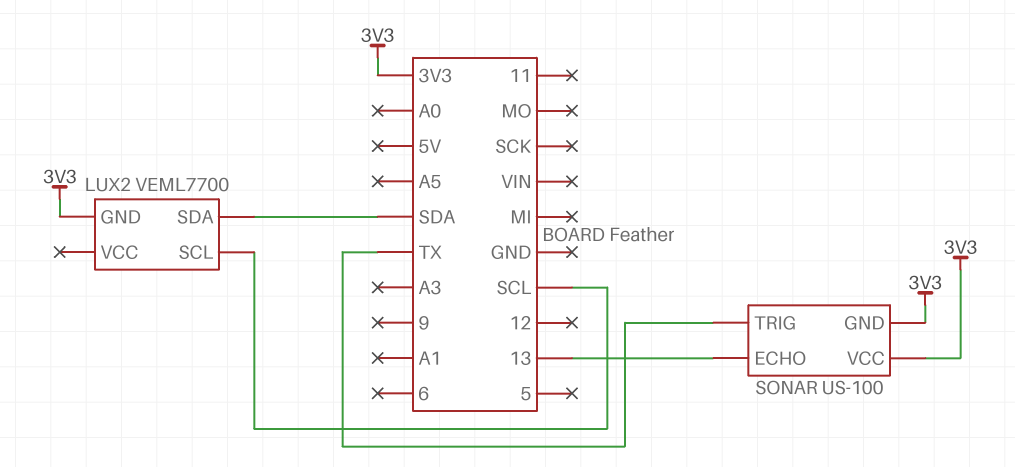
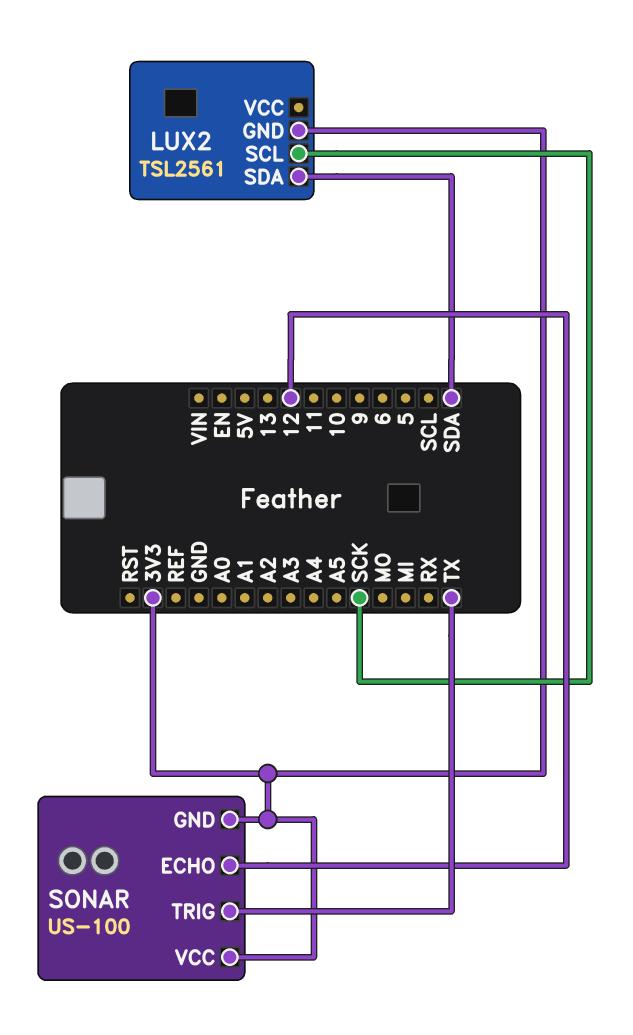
LUX2: VEML7700 -> TSL2561
LUX2 pin SCL: SCL -> SCK
SONAR pin ECHO: 13 -> 12

